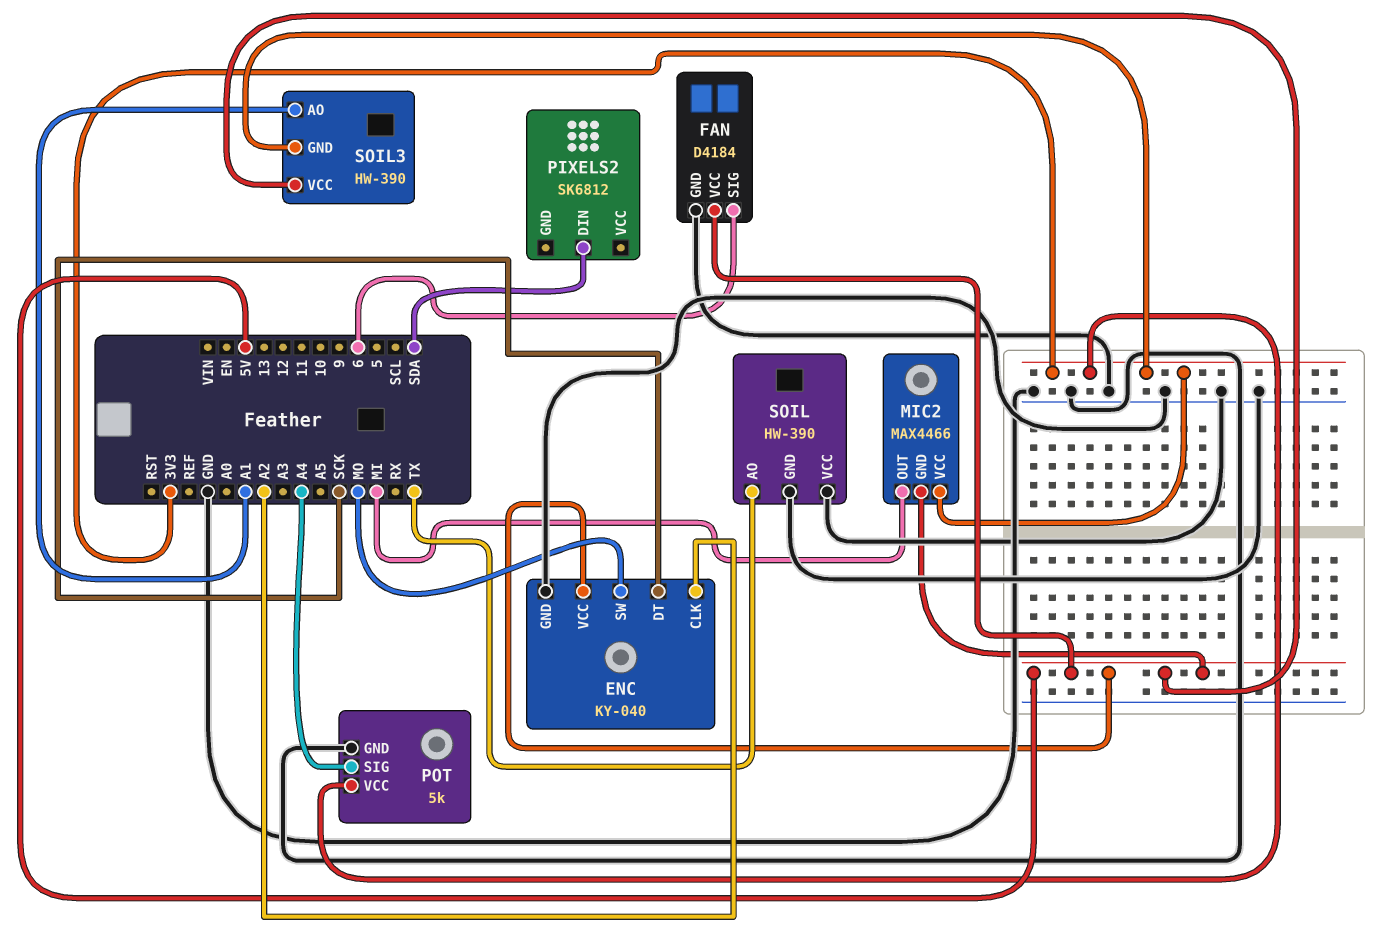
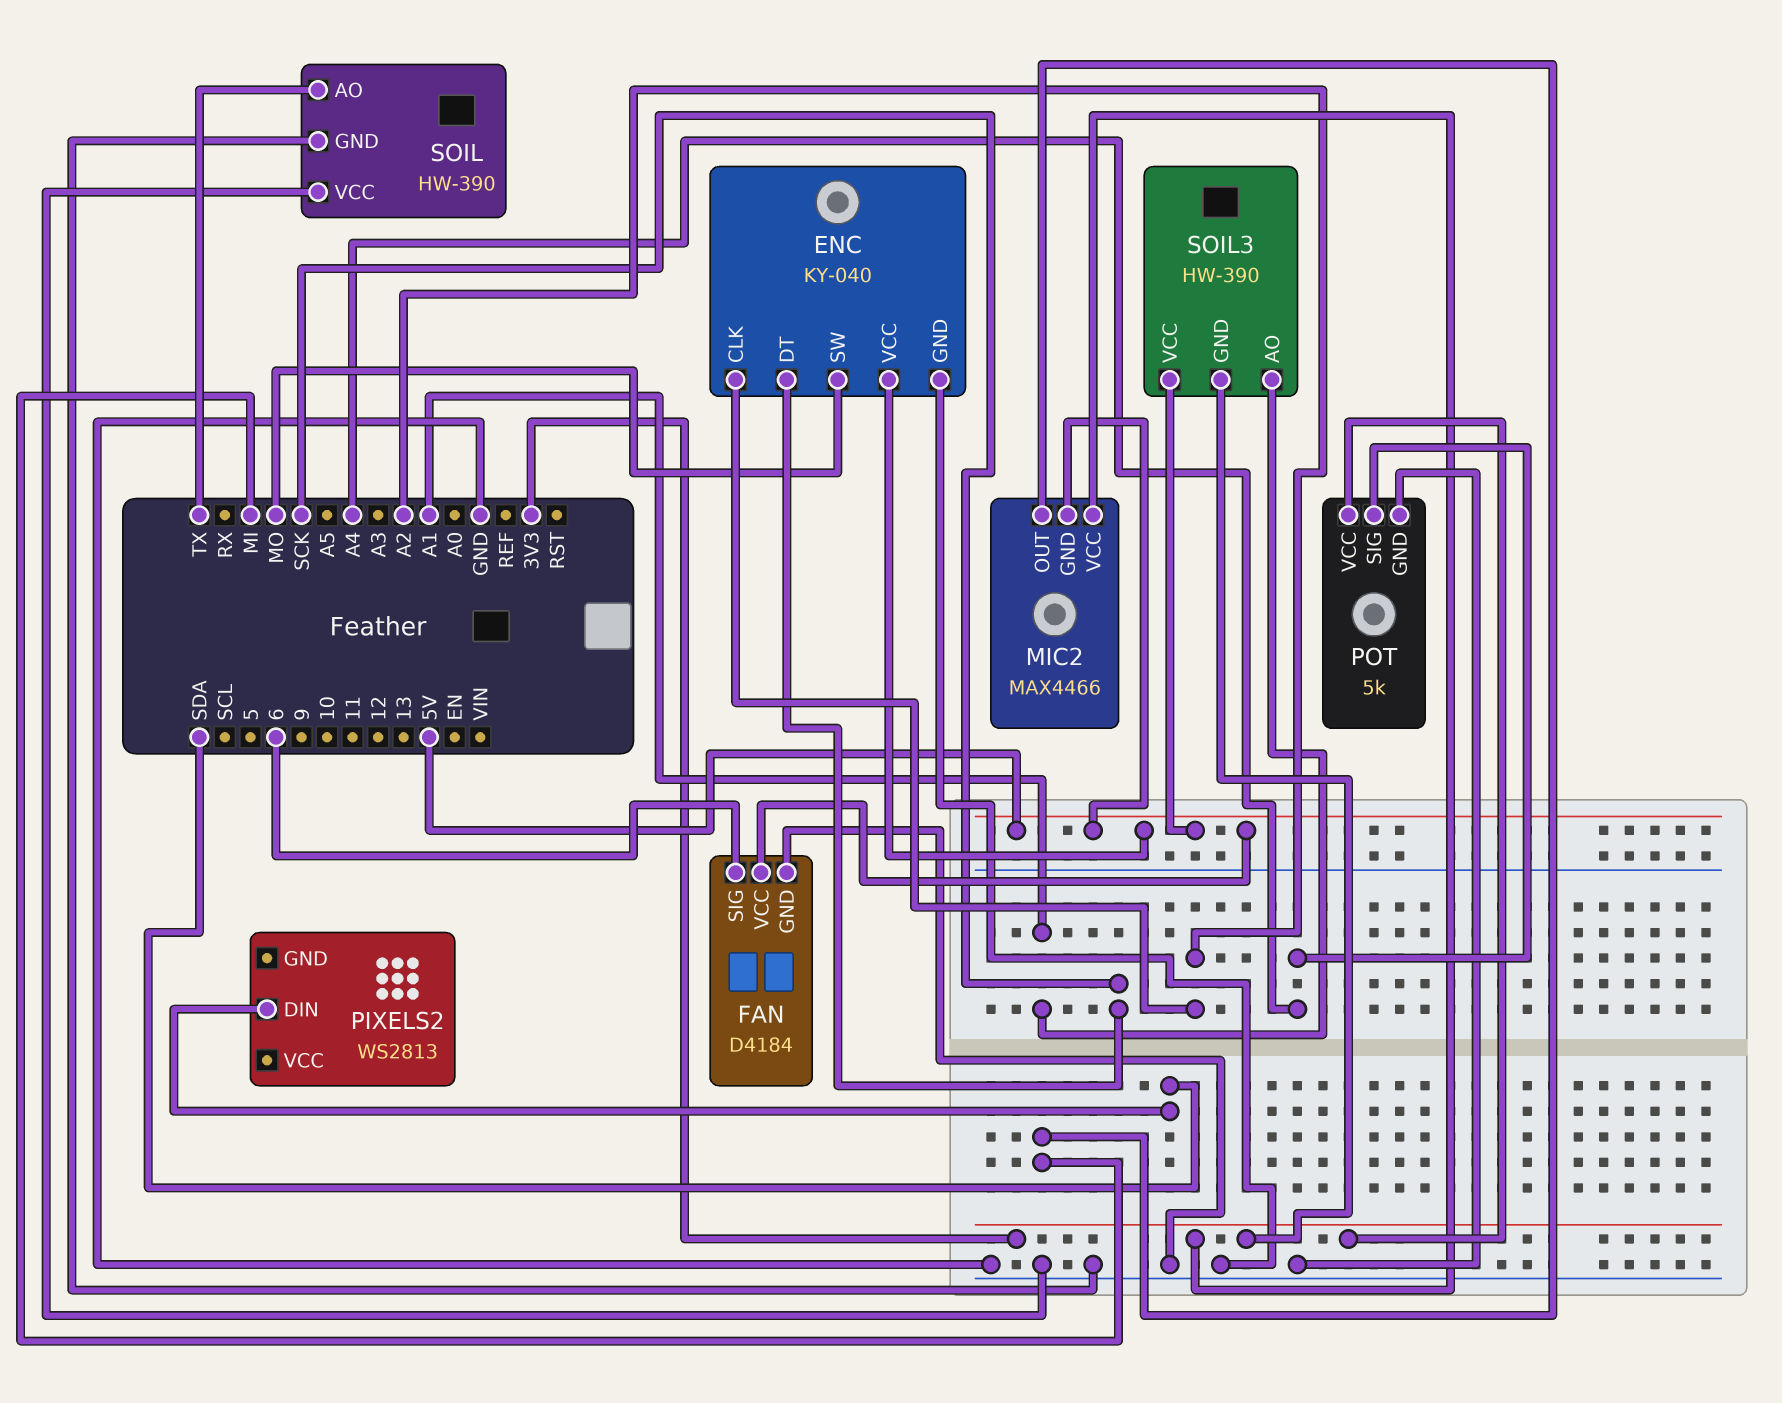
PIXELS2: SK6812 -> WS2813

